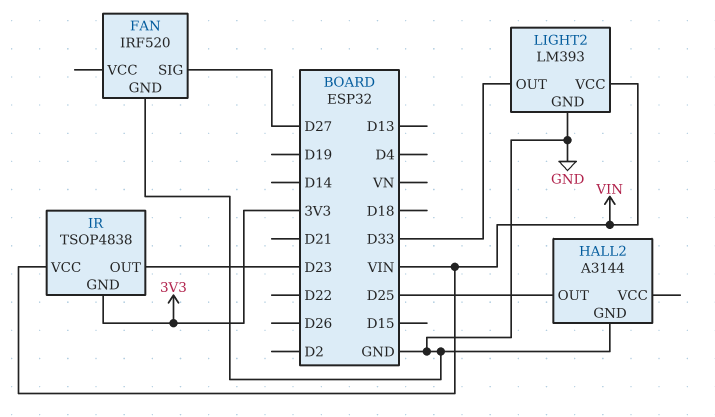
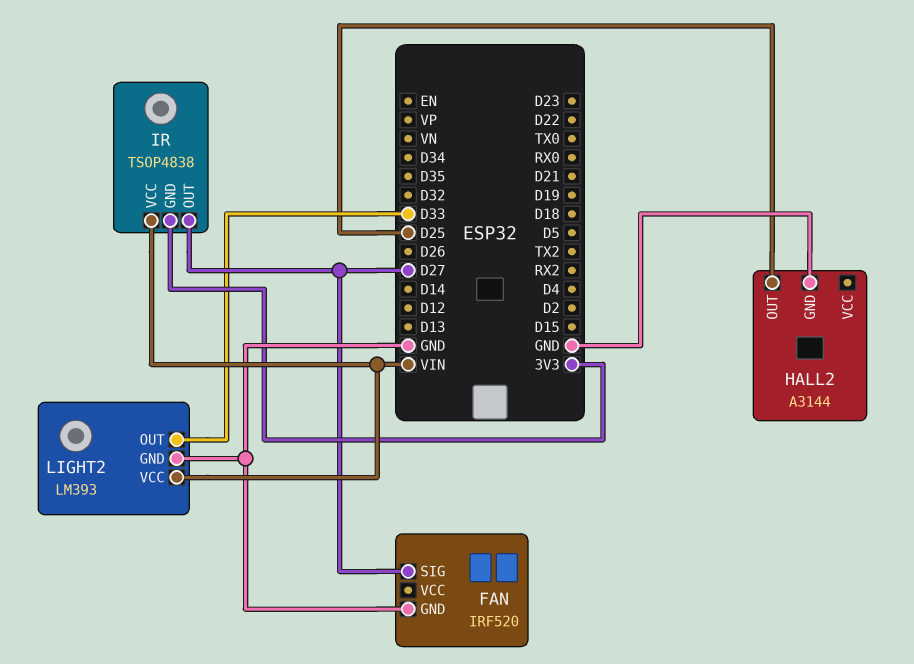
IR pin OUT: D23 -> D27

